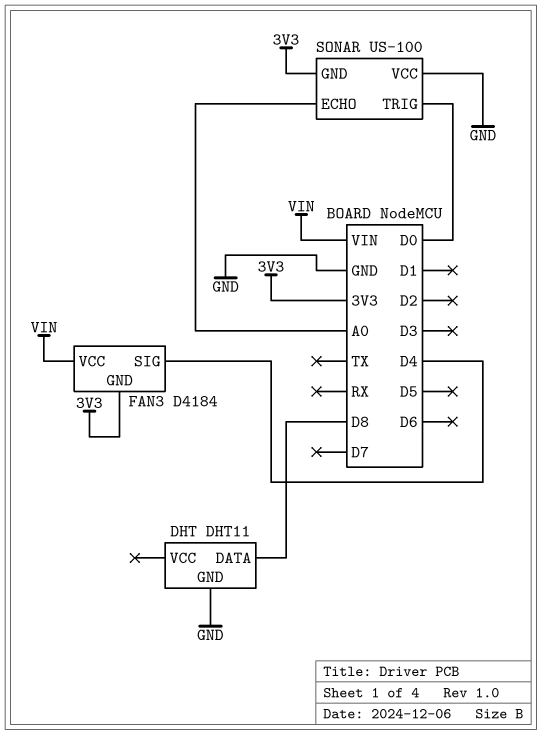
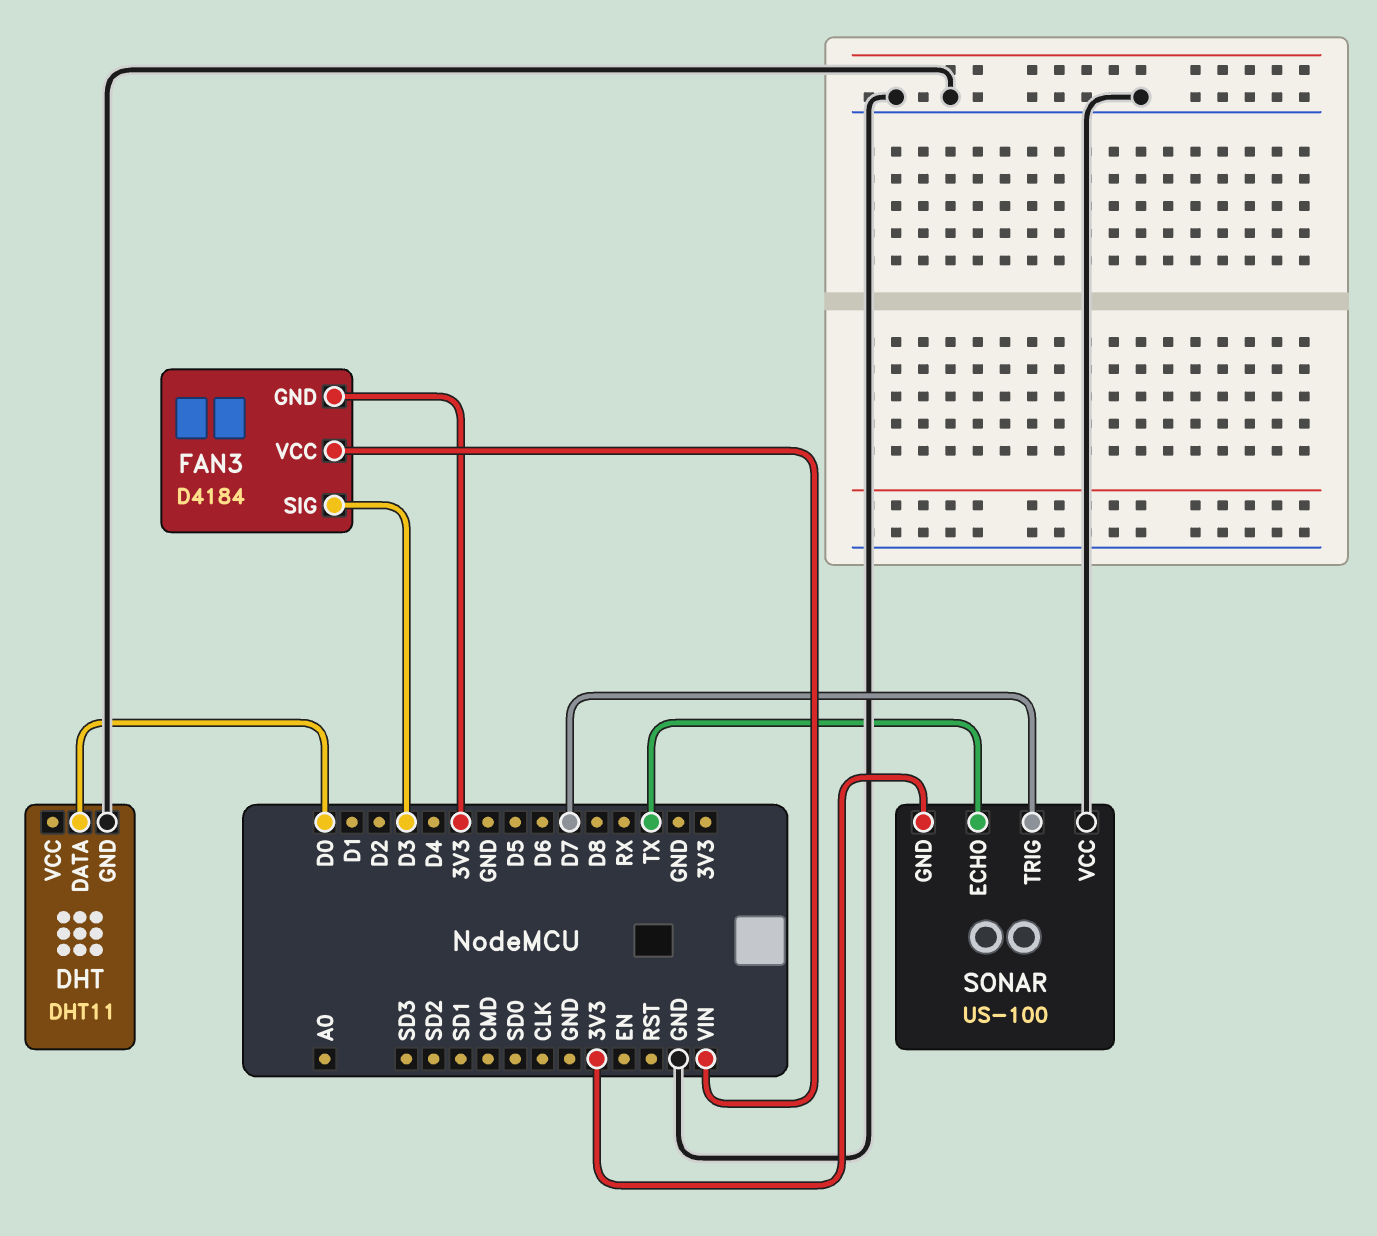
DHT pin DATA: D8 -> D0
FAN3 pin SIG: D4 -> D3
SONAR pin ECHO: A0 -> TX
SONAR pin TRIG: D0 -> D7

